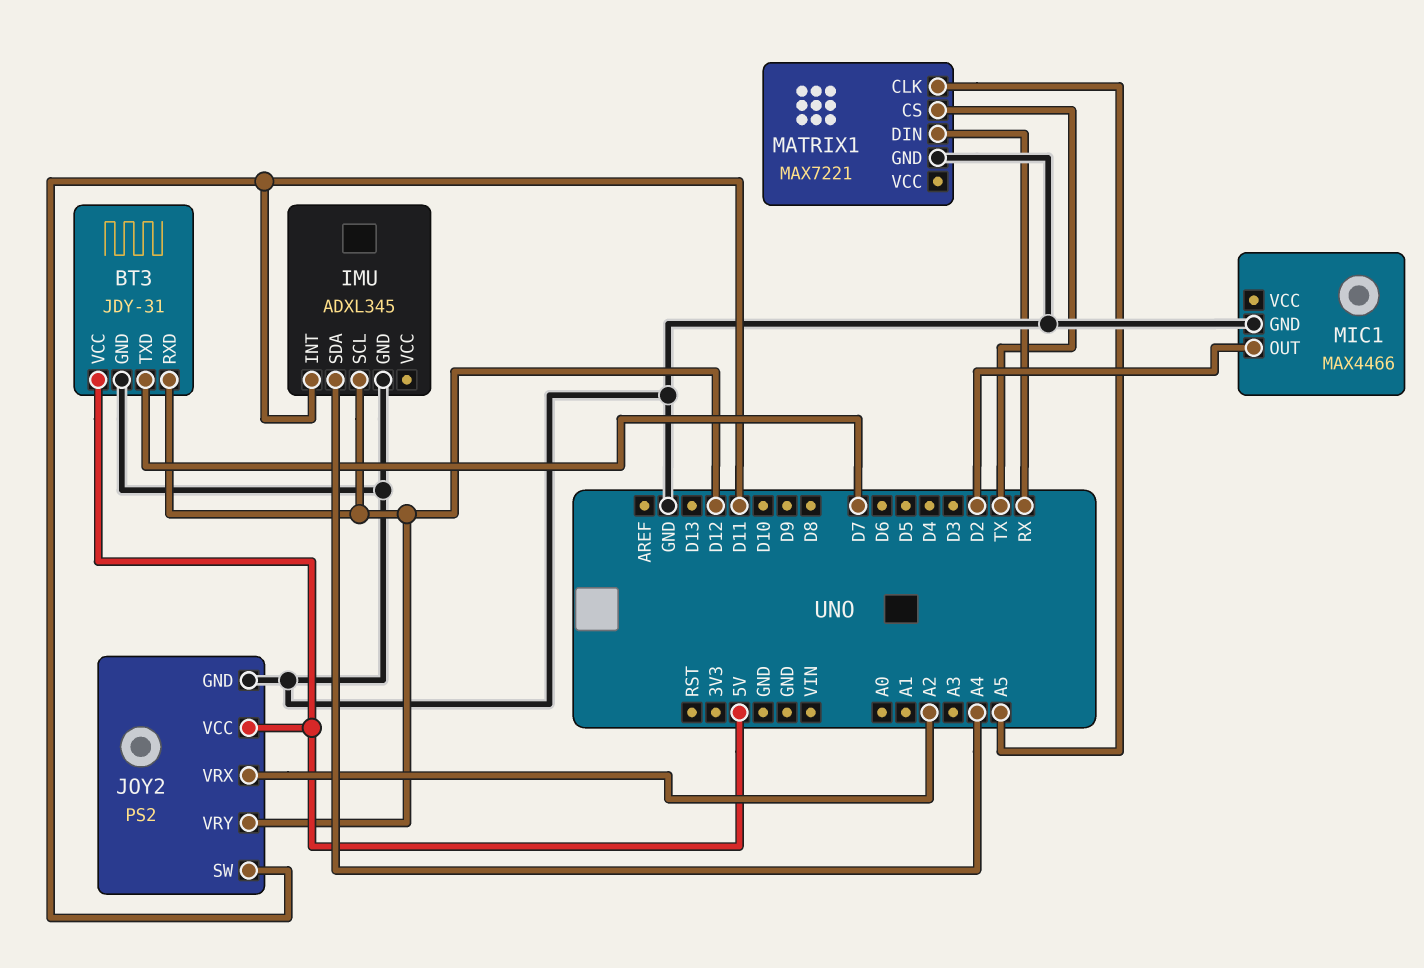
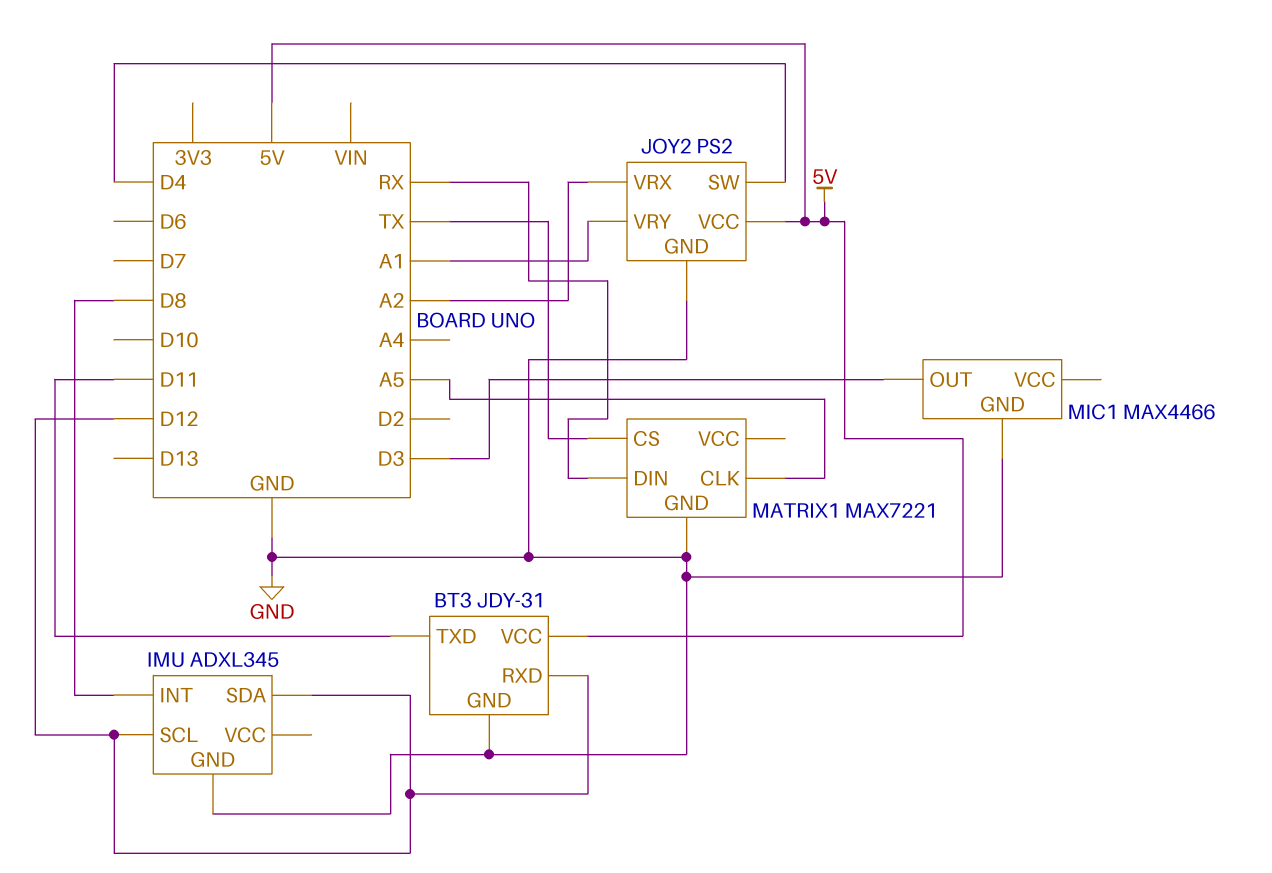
BT3 pin TXD: D7 -> D11
IMU pin INT: D11 -> D8
IMU pin SDA: A4 -> D12
JOY2 pin SW: D11 -> D4
JOY2 pin VRY: D12 -> A1
MIC1 pin OUT: D2 -> D3

